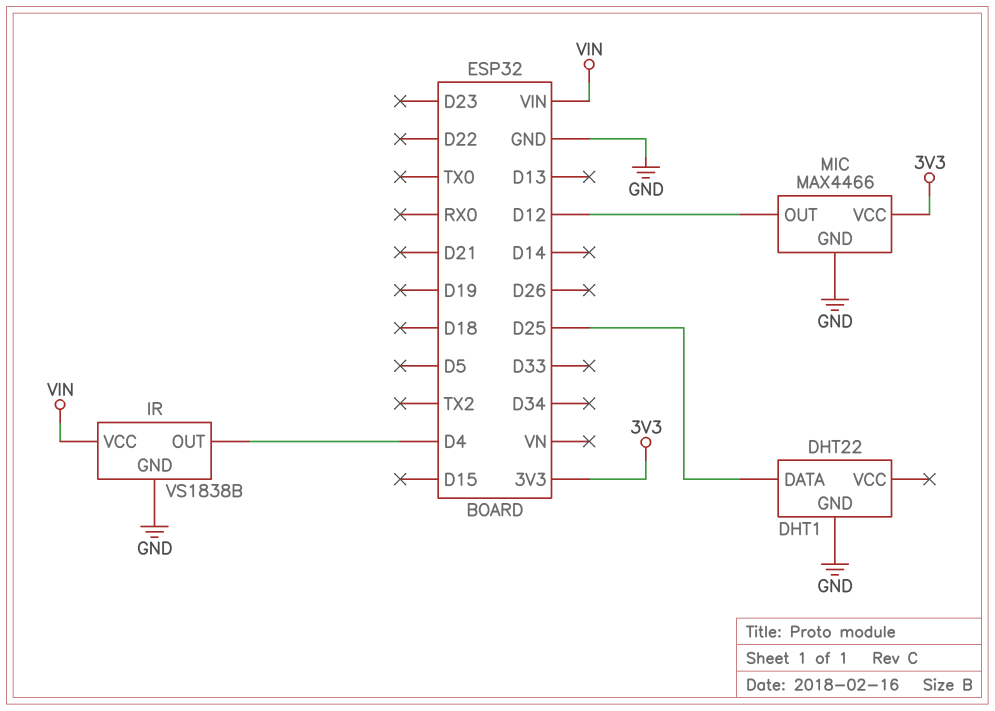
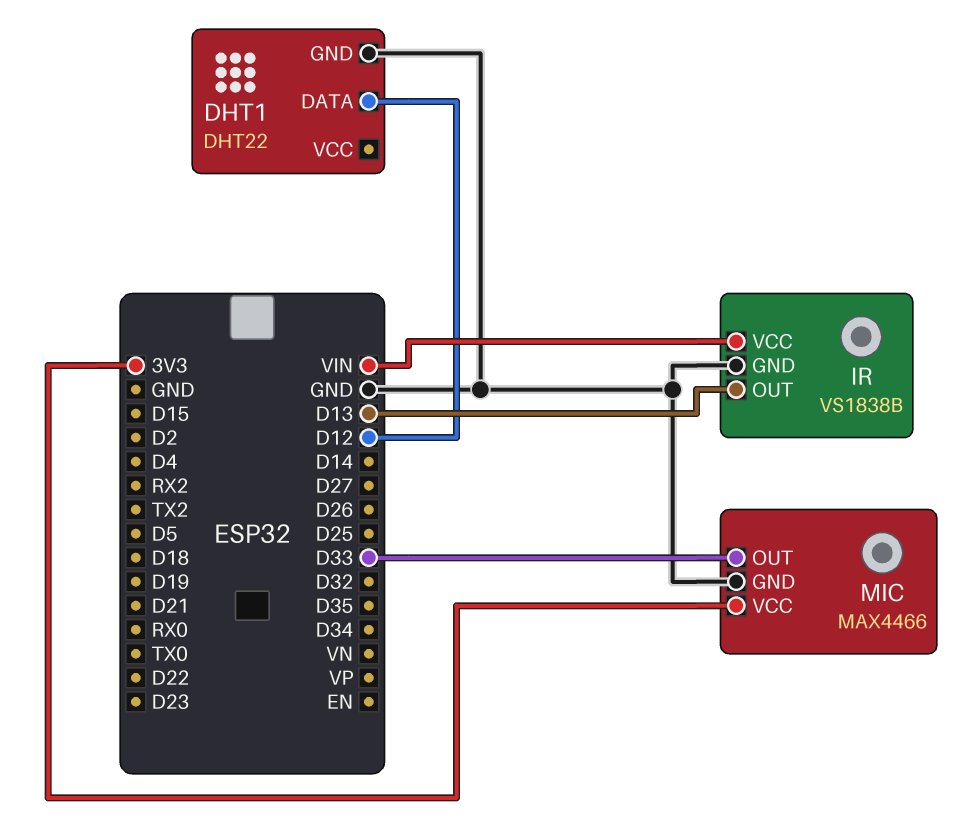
DHT1 pin DATA: D25 -> D12
IR pin OUT: D4 -> D13
MIC pin OUT: D12 -> D33

